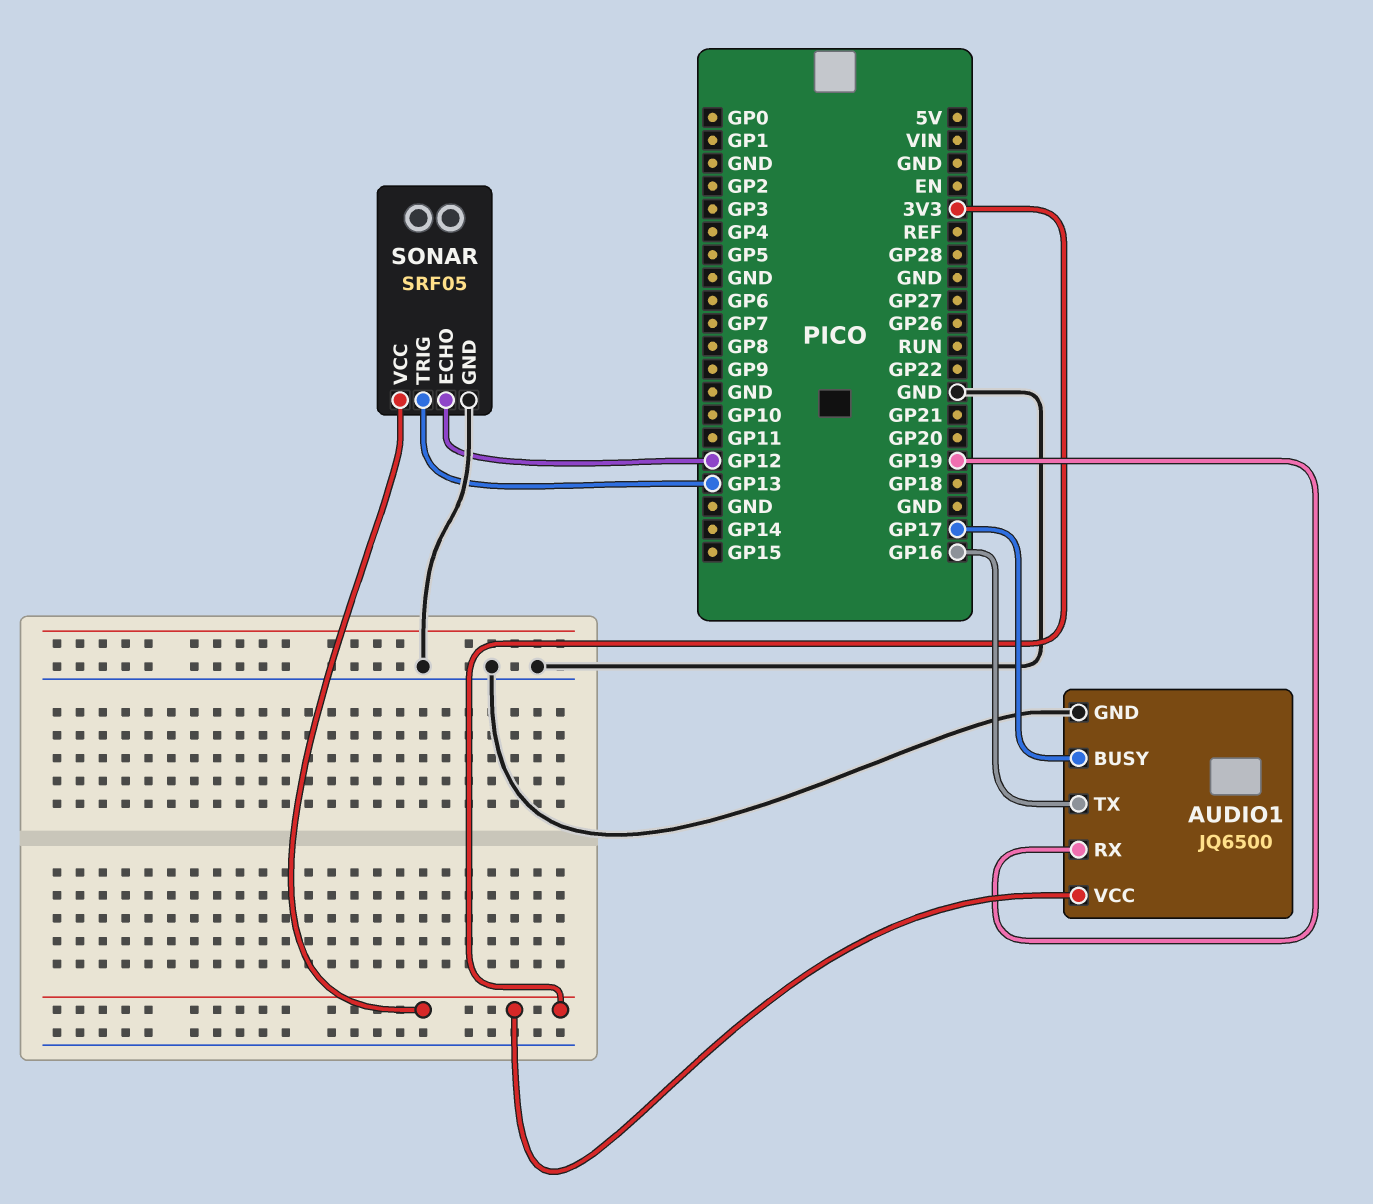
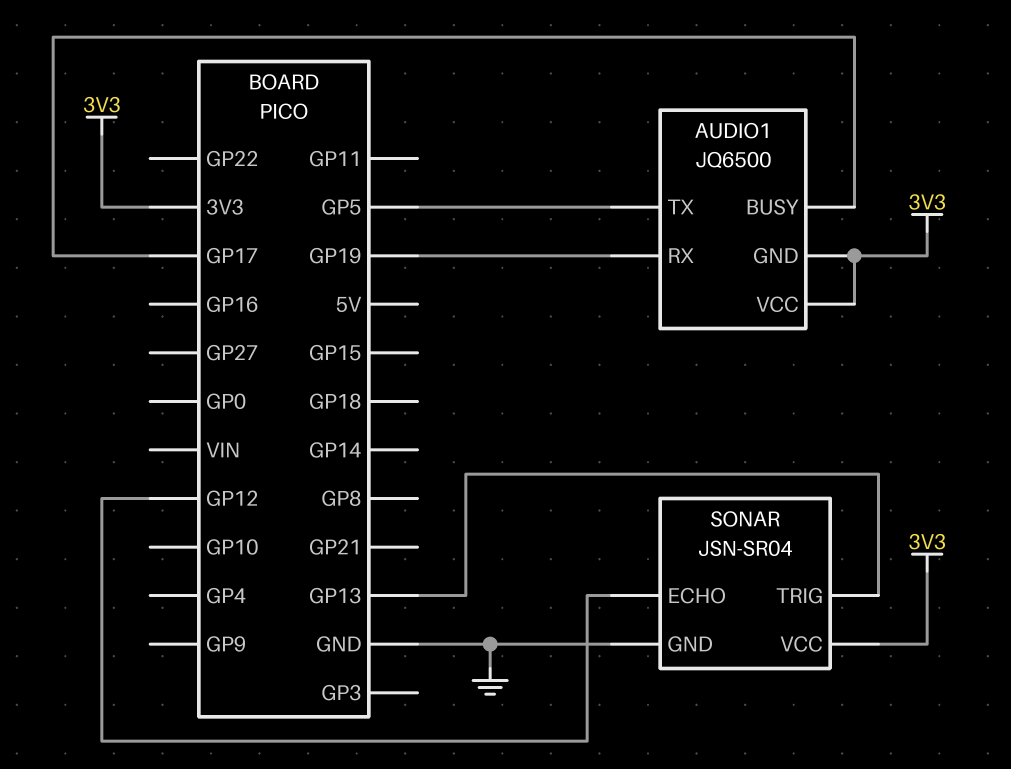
AUDIO1 pin GND: GND -> 3V3
AUDIO1 pin TX: GP16 -> GP5
SONAR: SRF05 -> JSN-SR04

